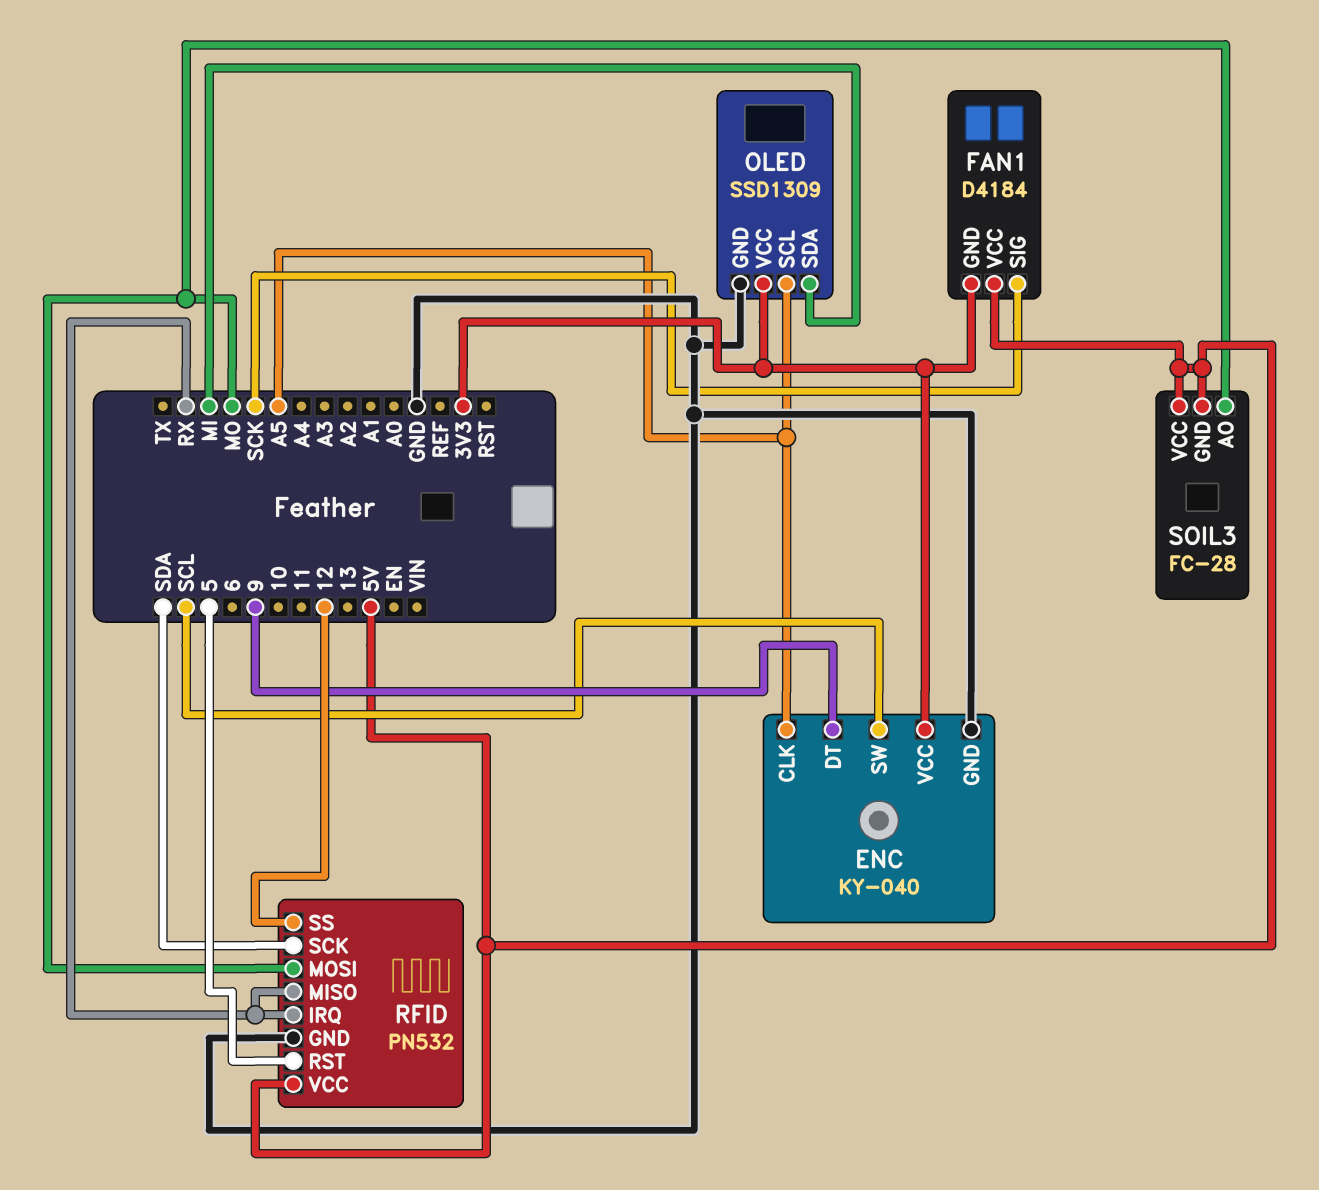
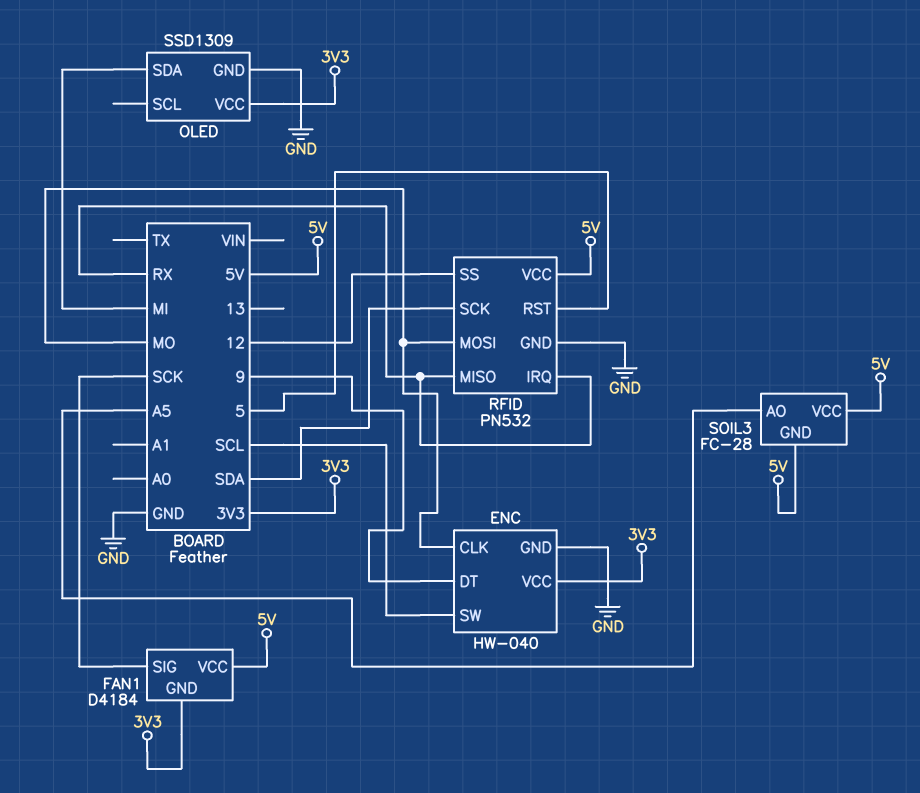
ENC: KY-040 -> HW-040
ENC pin CLK: A5 -> MO
OLED pin SCL: A5 -> none
SOIL3 pin AO: MO -> A5

